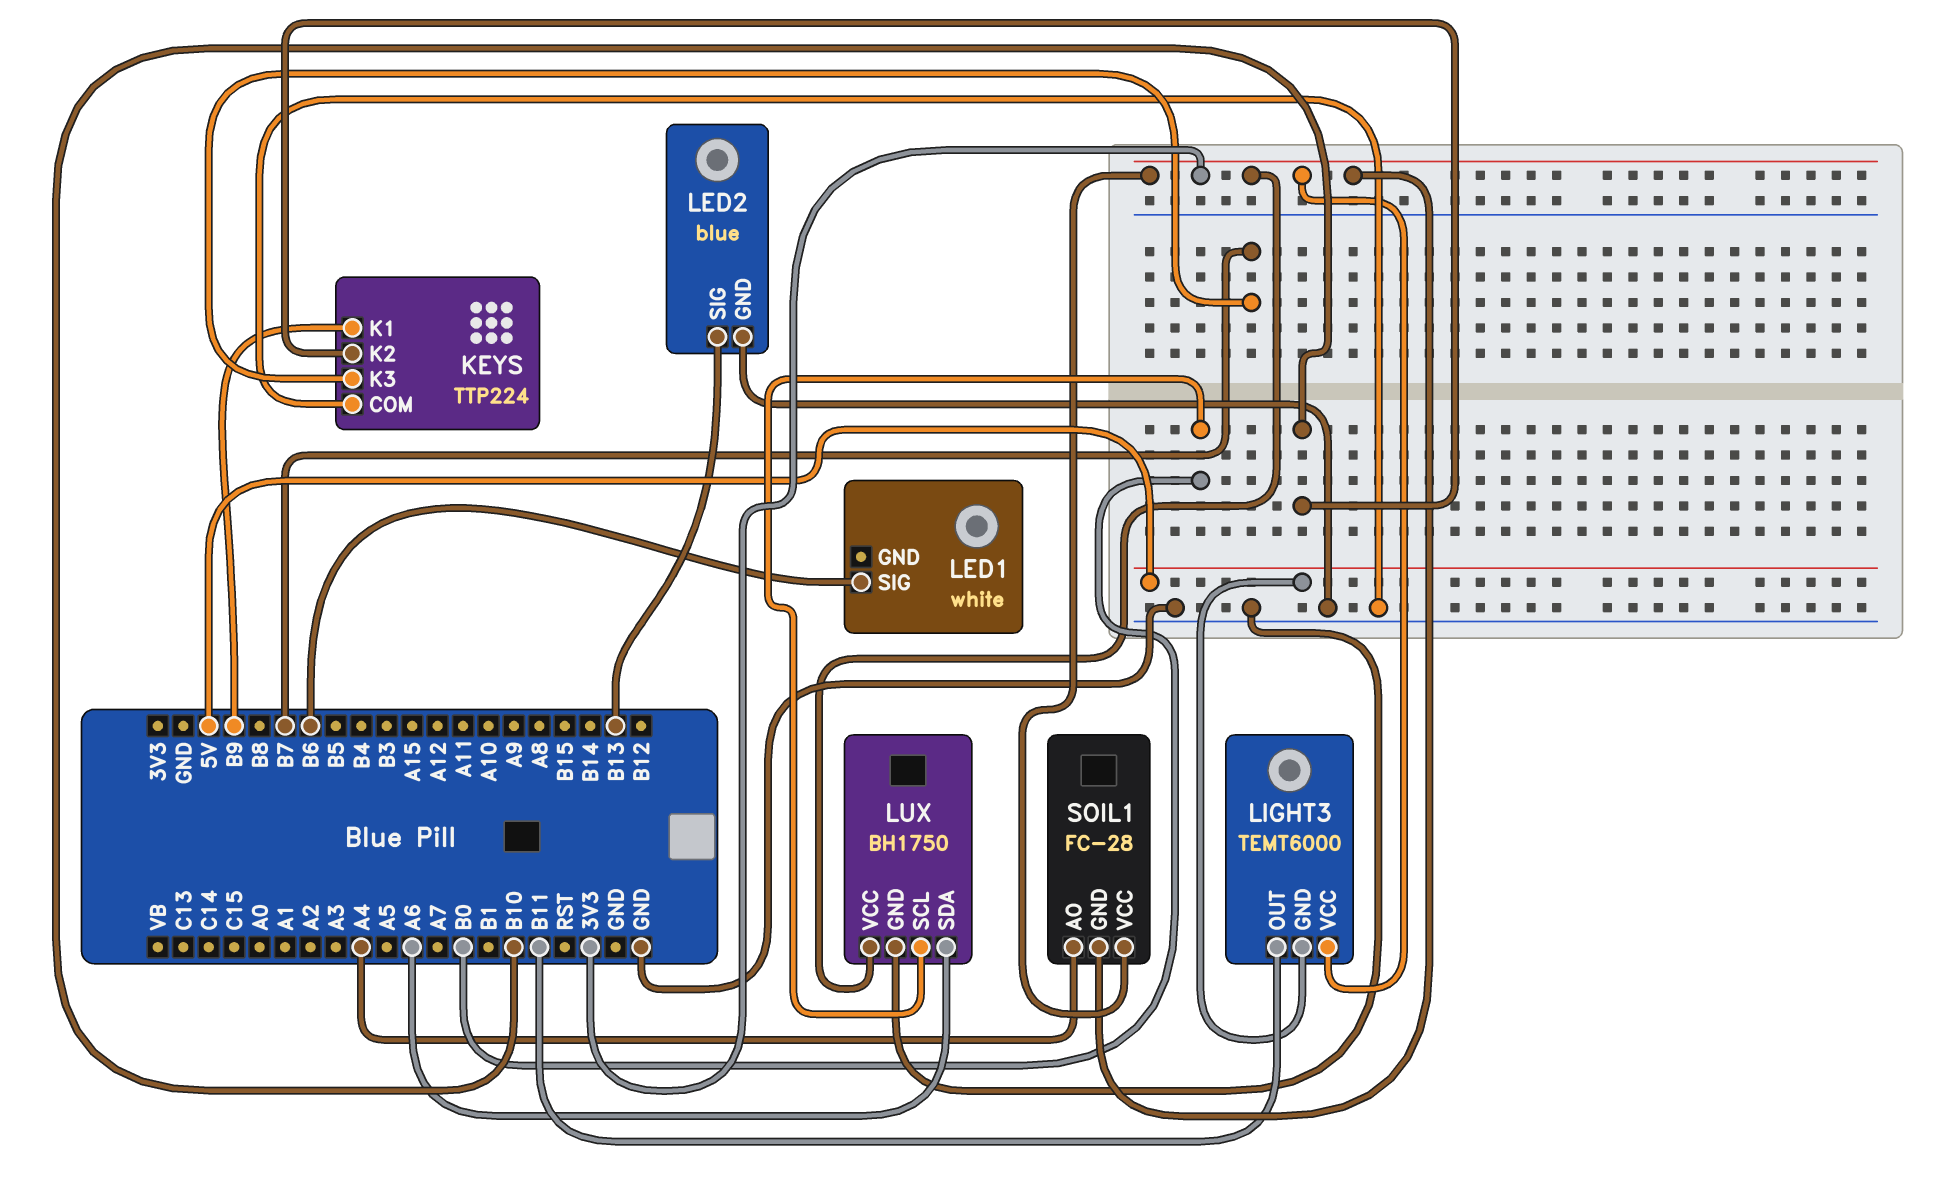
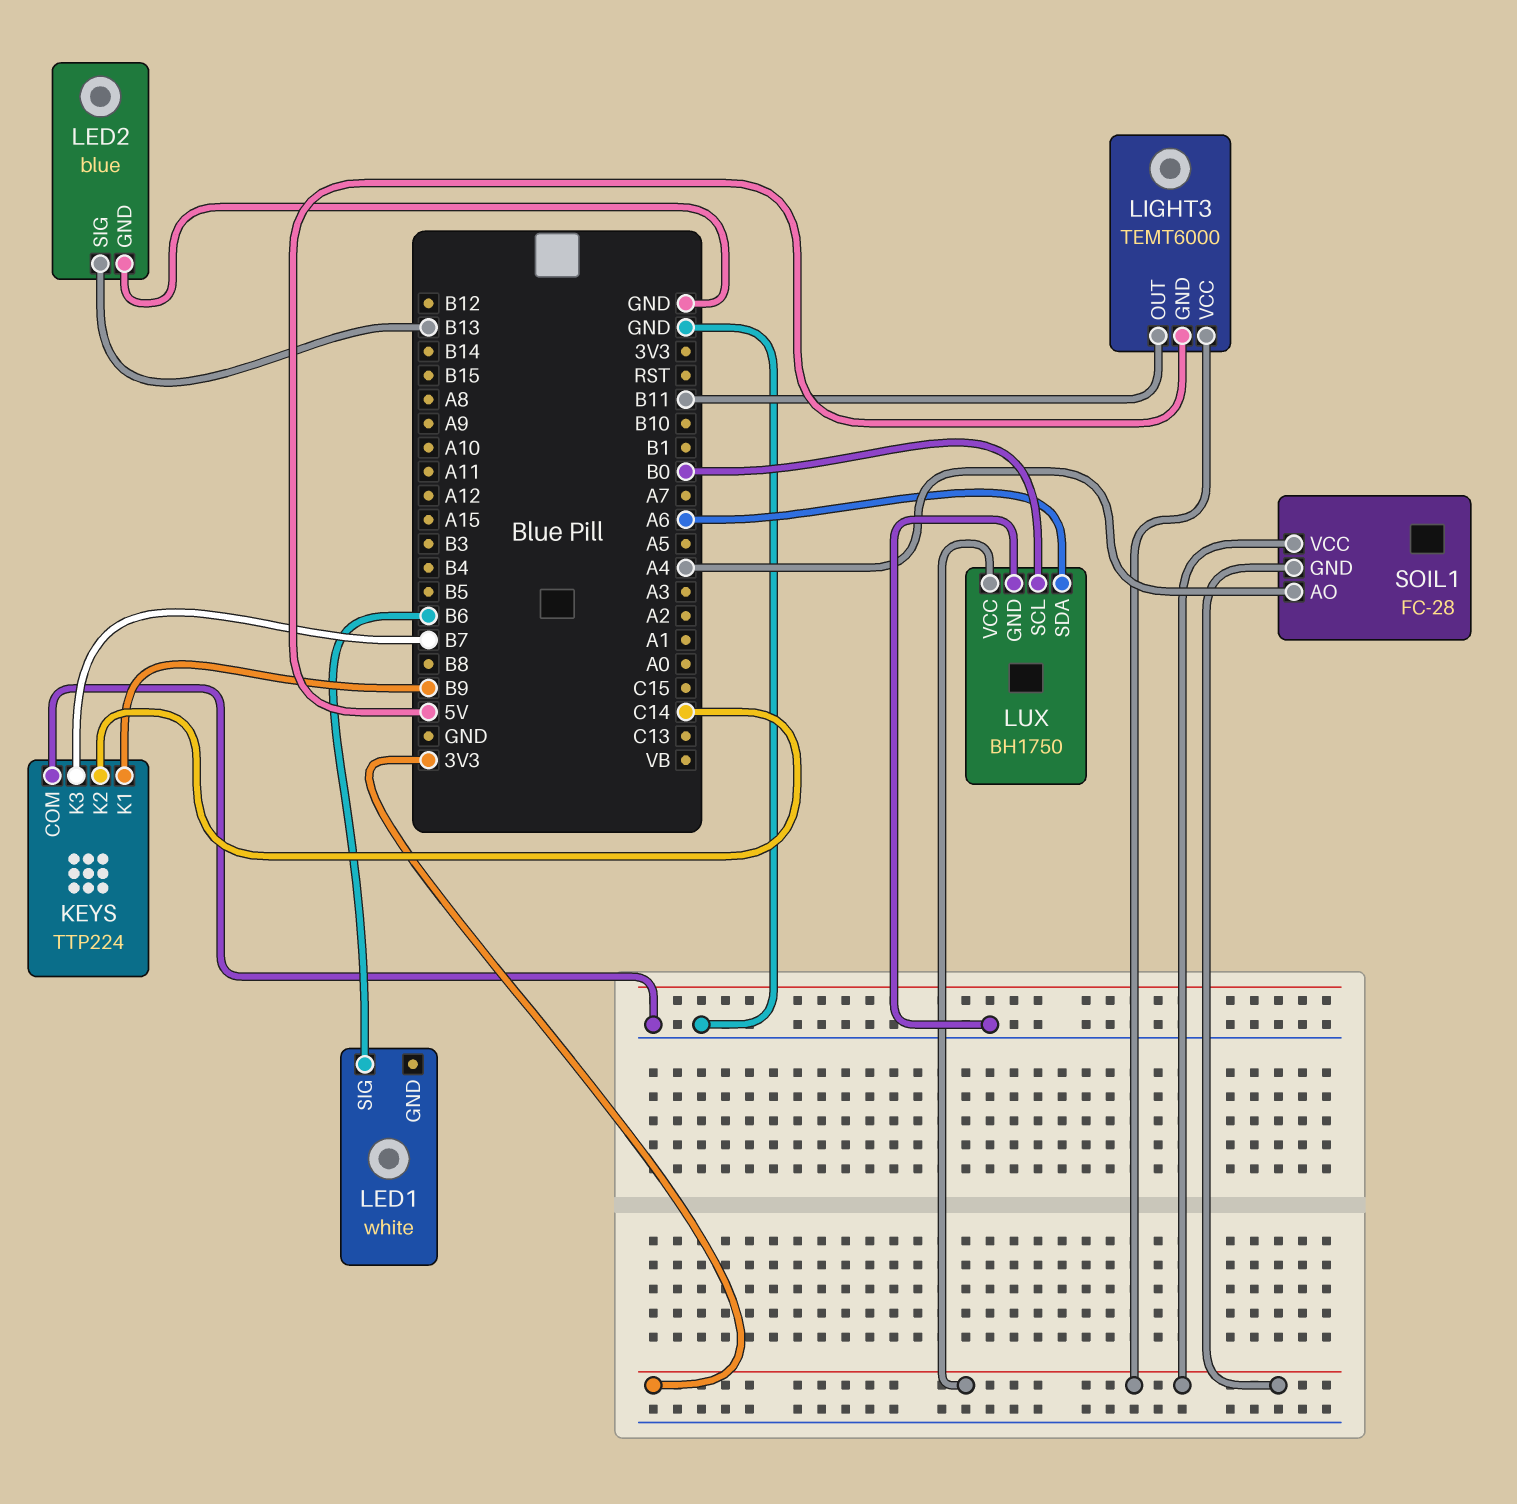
KEYS pin K2: B10 -> C14

